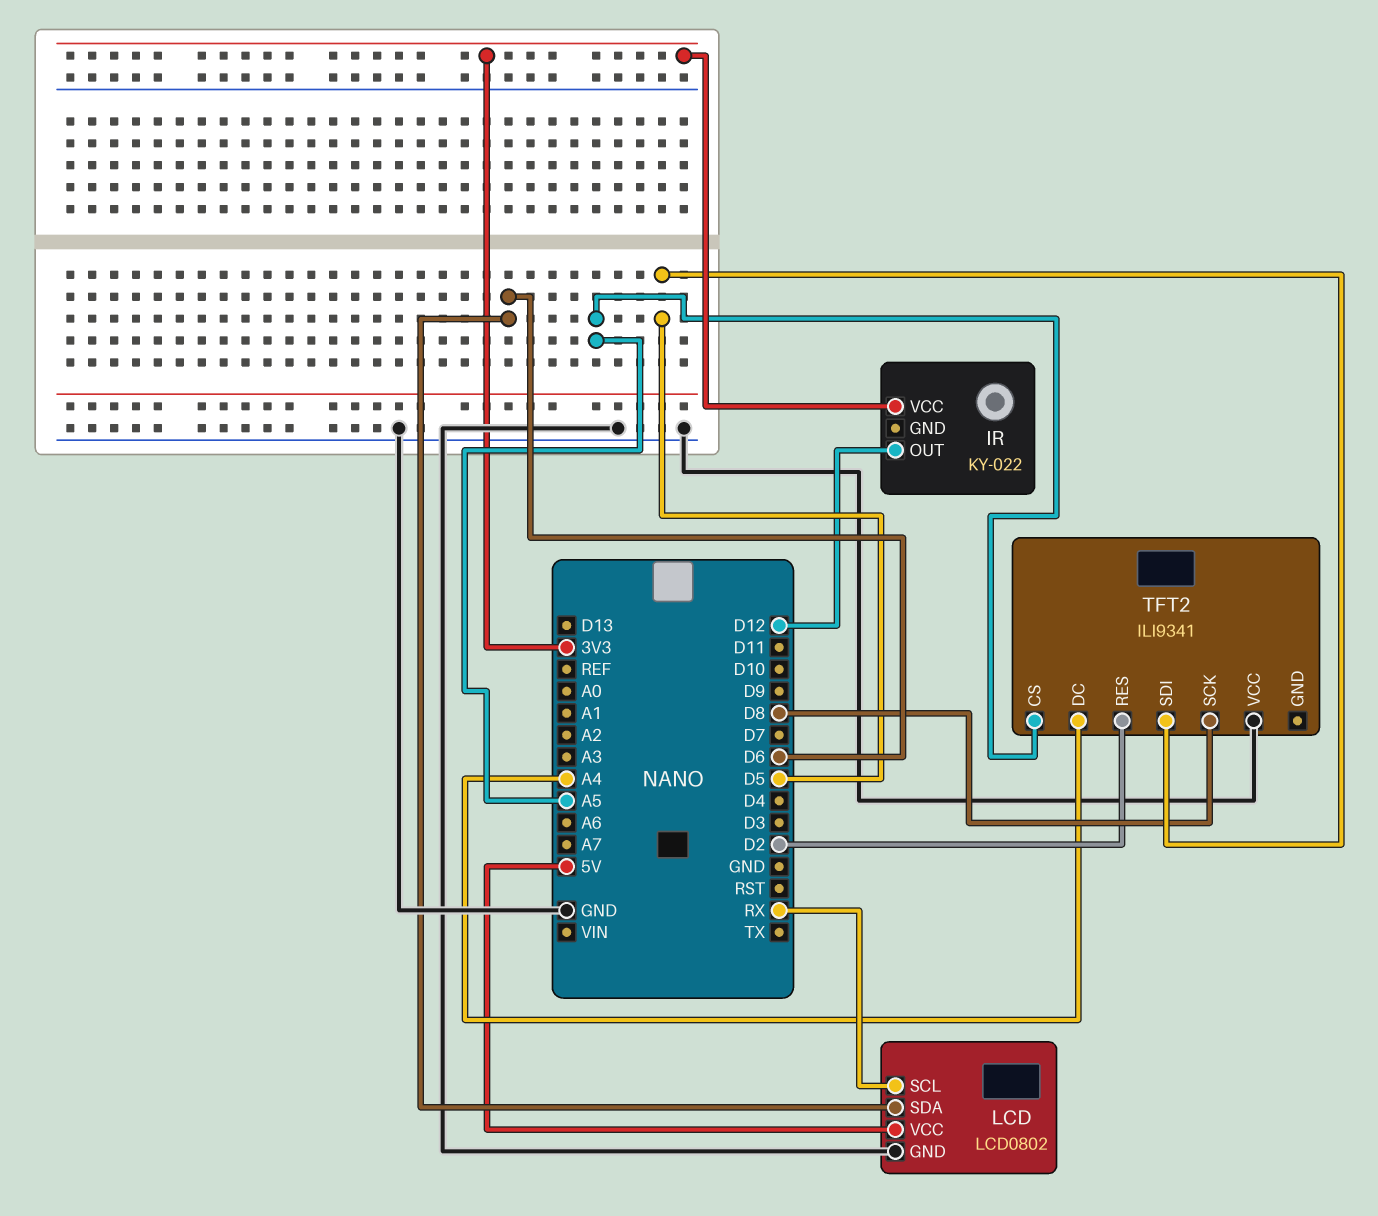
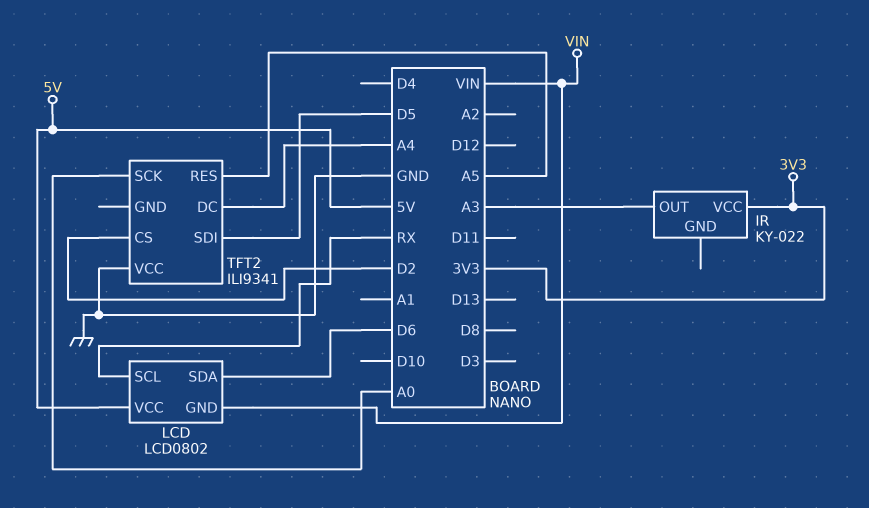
IR pin OUT: D12 -> A3
LCD pin GND: GND -> VIN
TFT2 pin CS: A5 -> D2
TFT2 pin RES: D2 -> A5
TFT2 pin SCK: D8 -> A0

